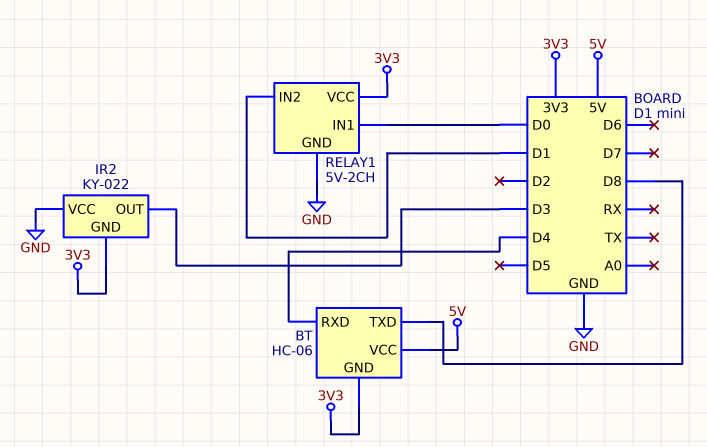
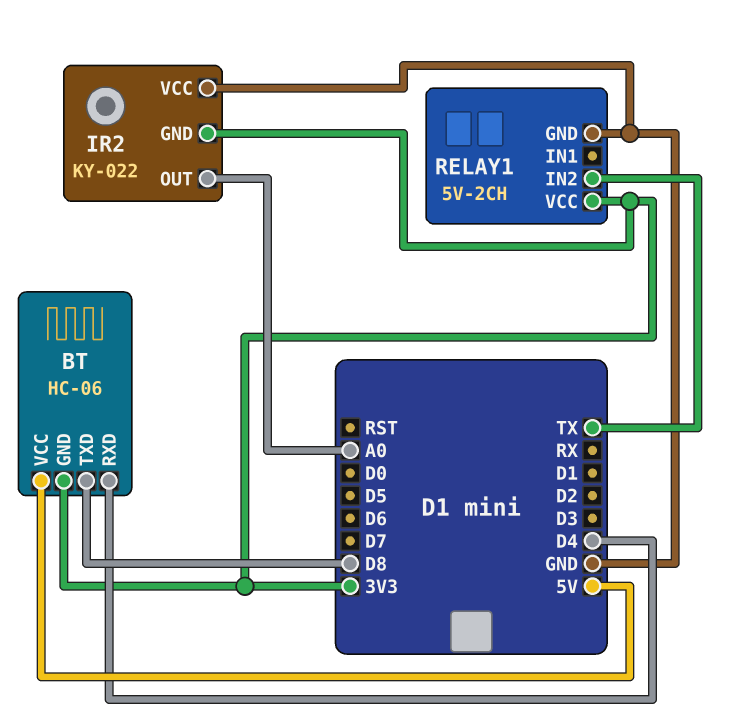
IR2 pin OUT: D3 -> A0
RELAY1 pin IN1: D0 -> none
RELAY1 pin IN2: D1 -> TX

